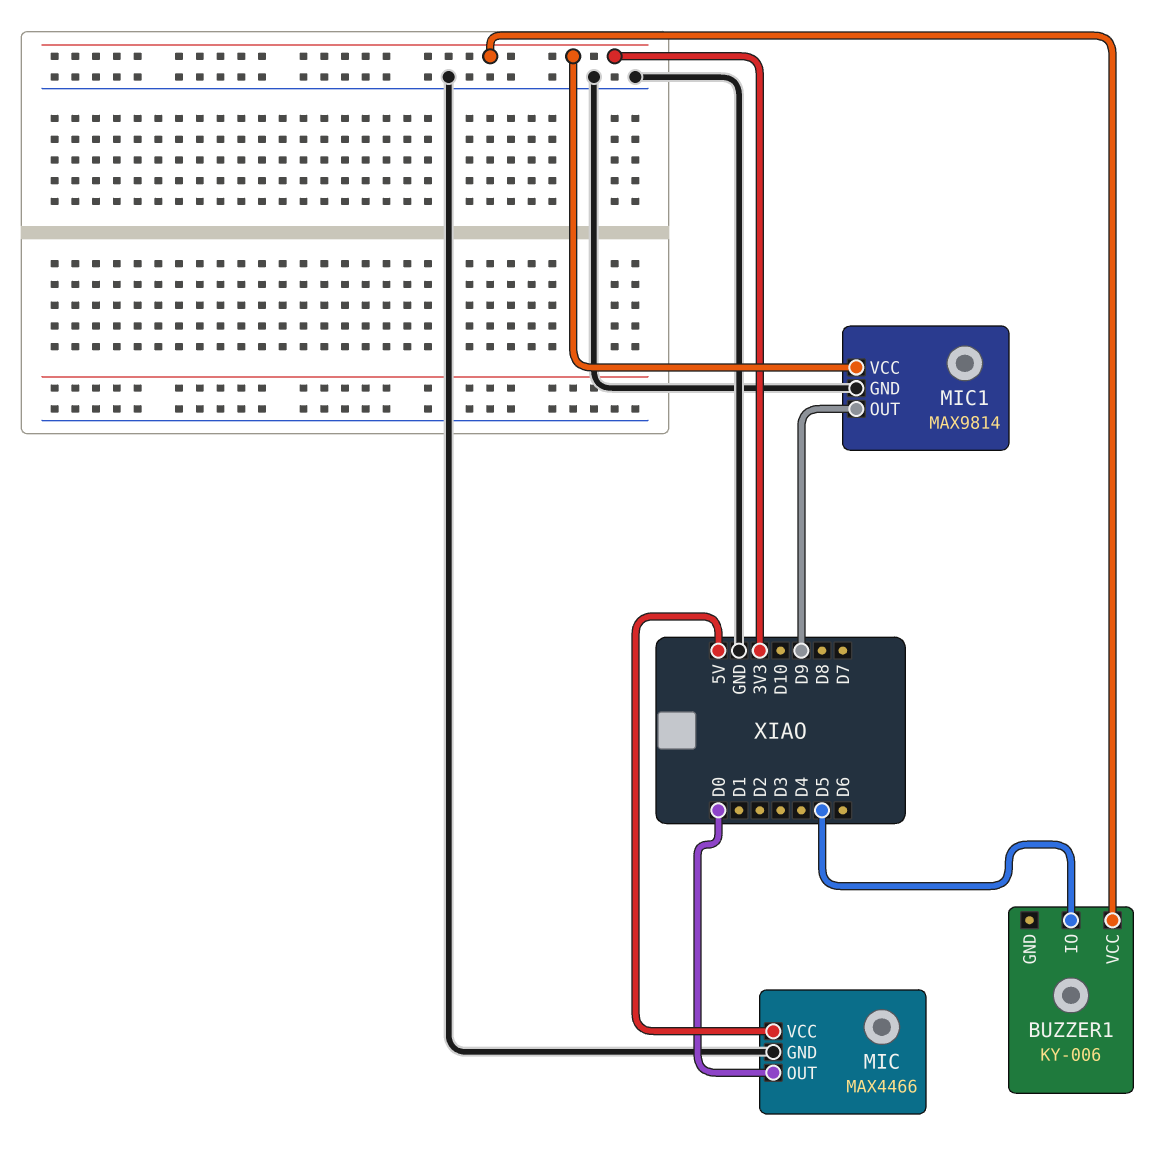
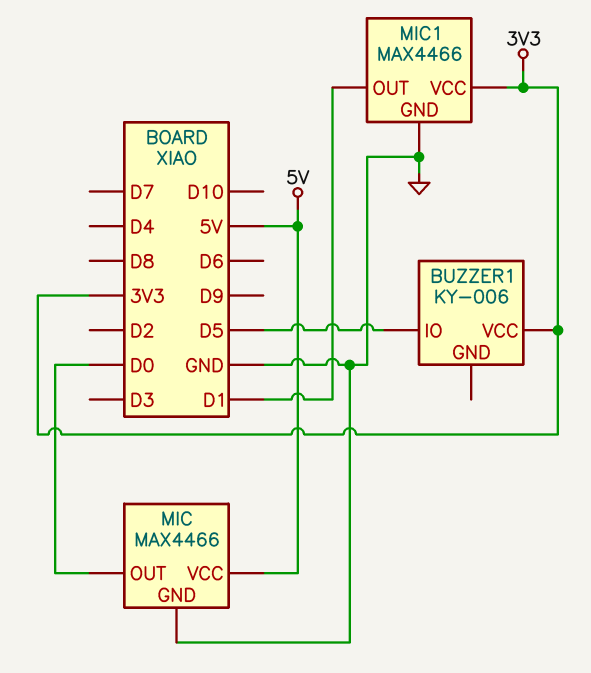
MIC1: MAX9814 -> MAX4466
MIC1 pin OUT: D9 -> D1

